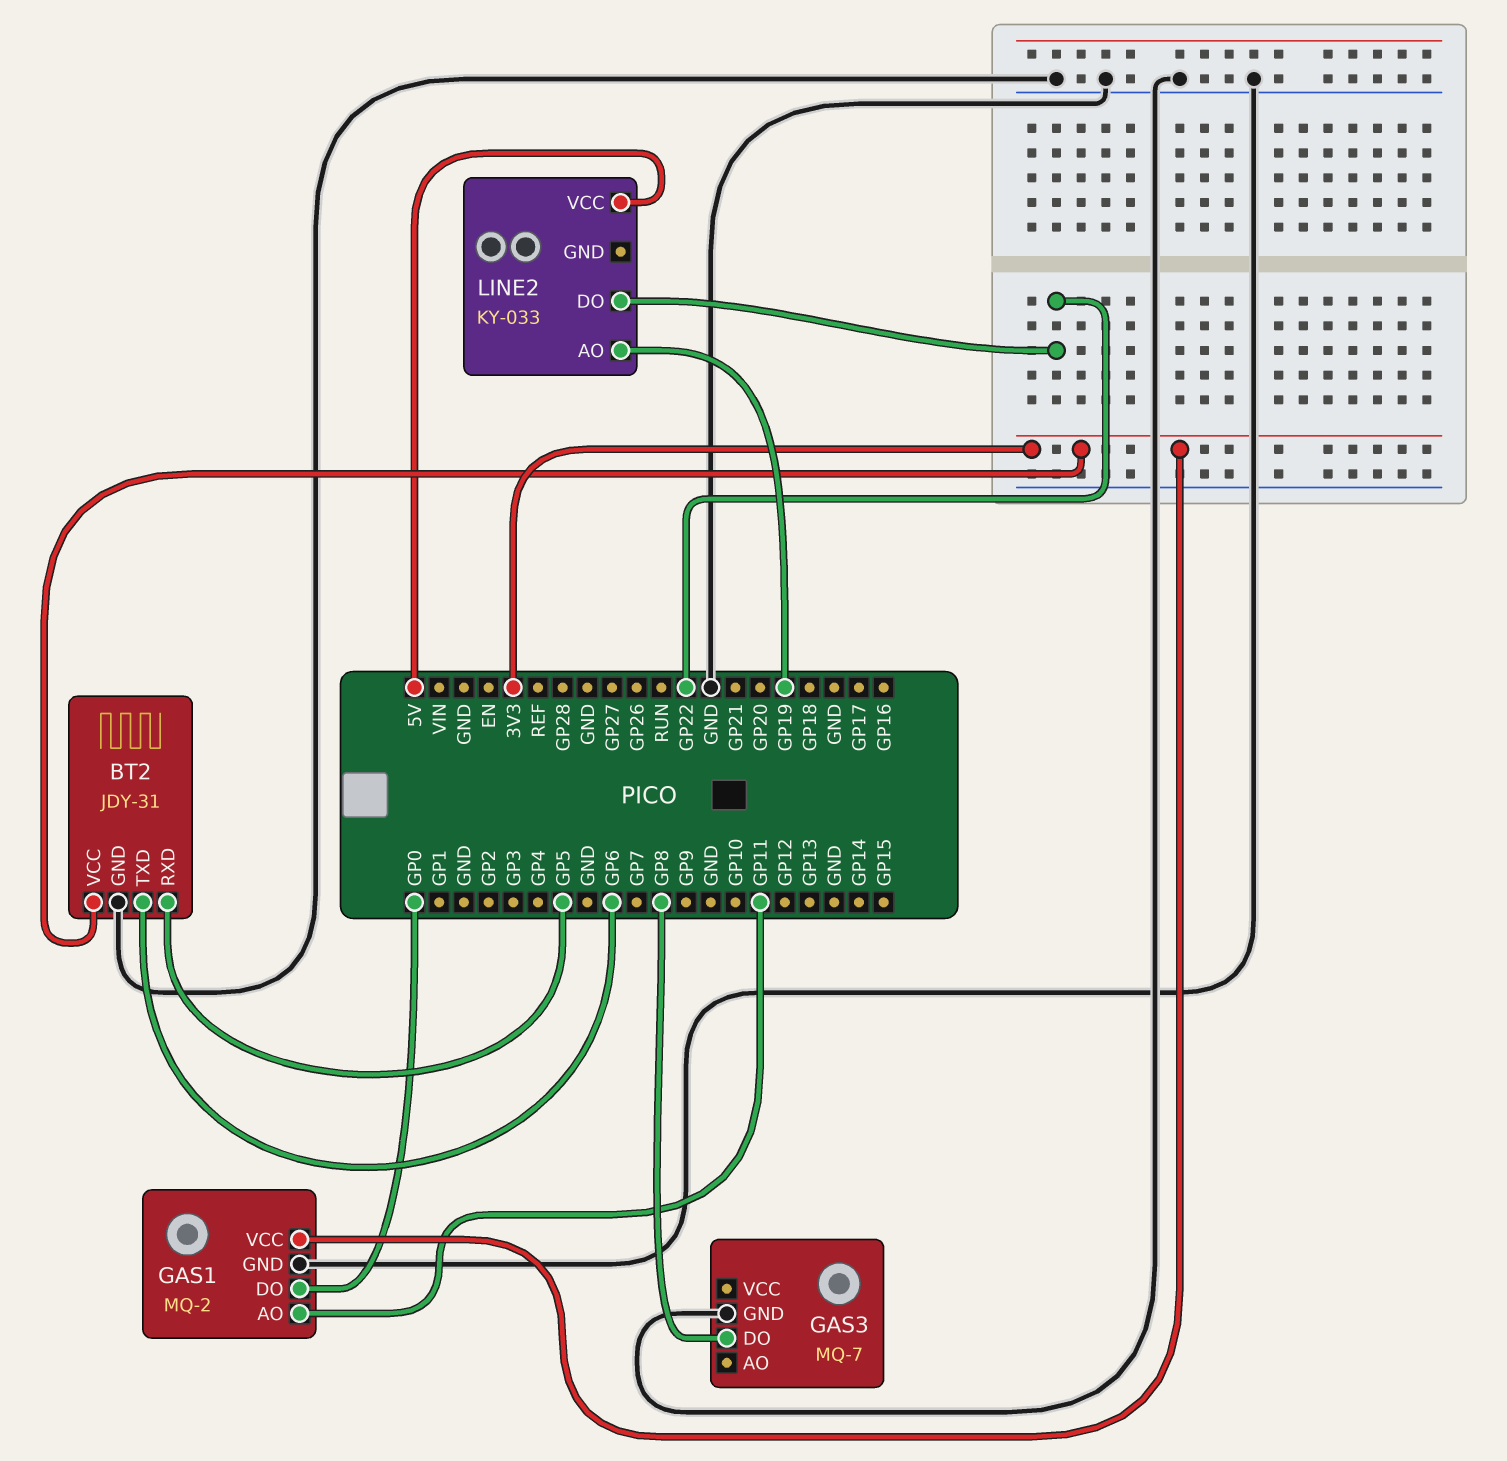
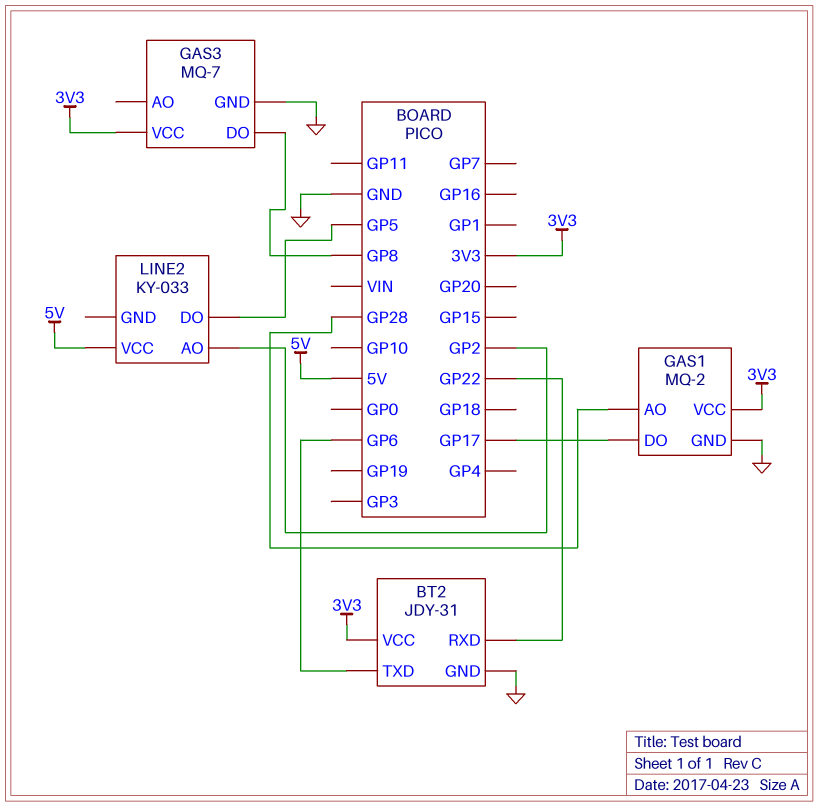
BT2 pin RXD: GP5 -> GP22
GAS1 pin AO: GP11 -> GP28
GAS1 pin DO: GP0 -> GP17
GAS3 pin VCC: none -> 3V3
LINE2 pin AO: GP19 -> GP2
LINE2 pin DO: GP22 -> GP5

